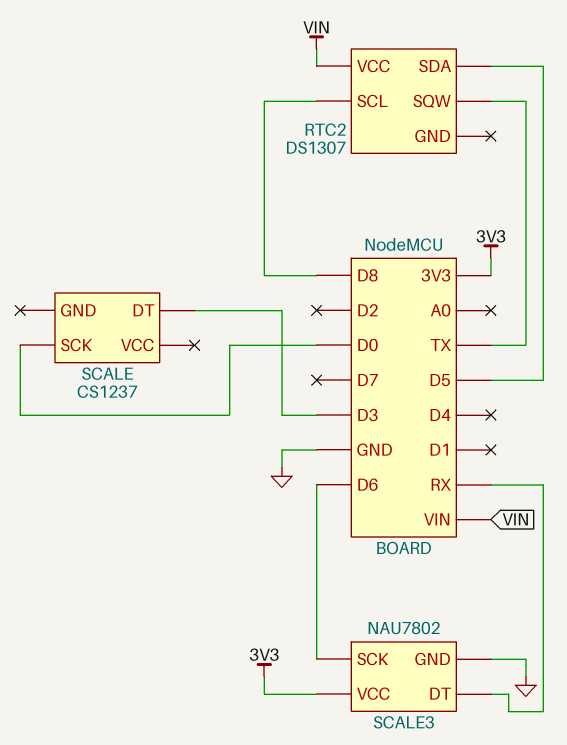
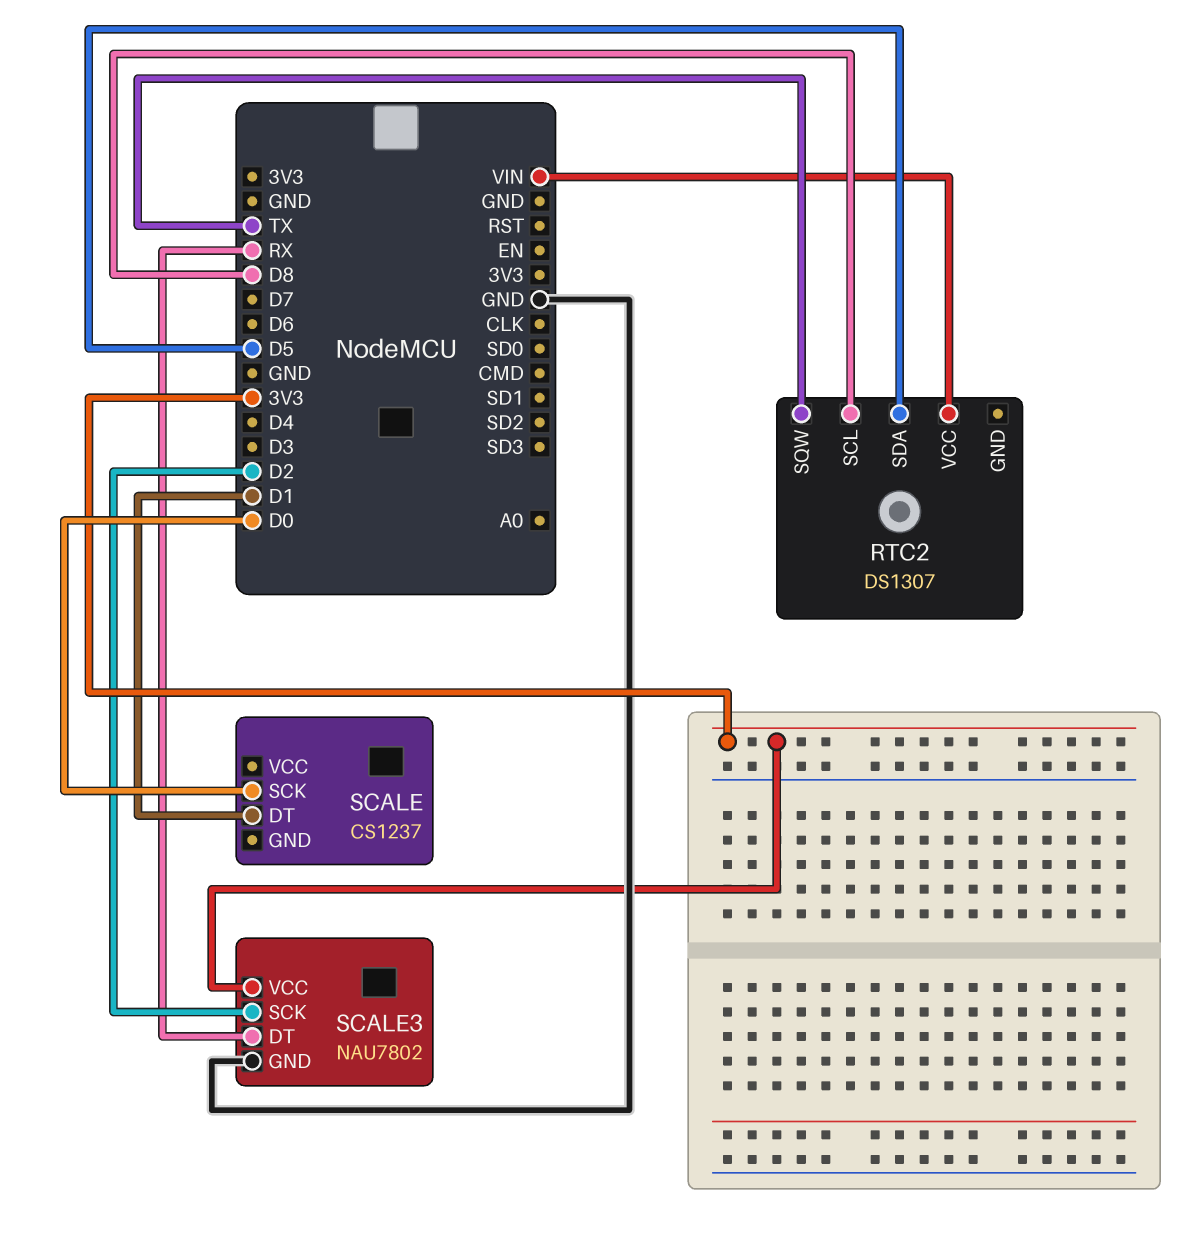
SCALE pin DT: D3 -> D1
SCALE3 pin SCK: D6 -> D2

